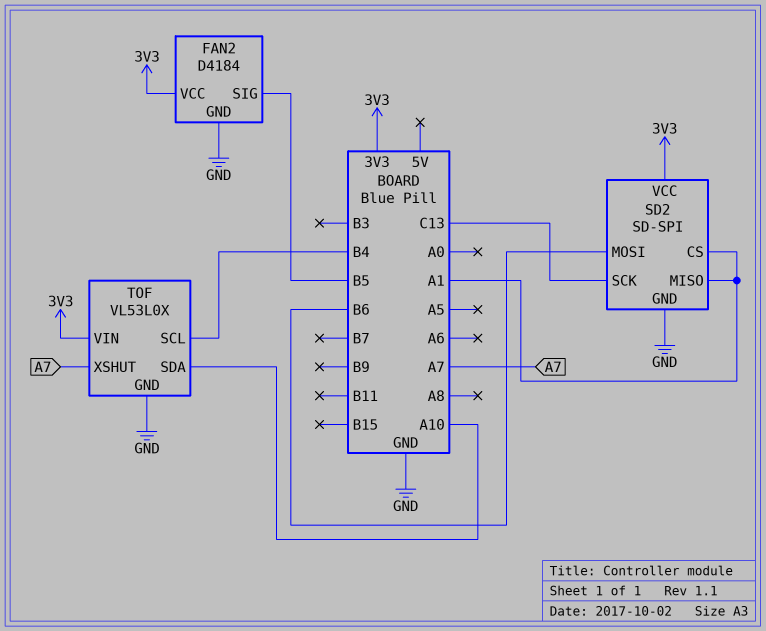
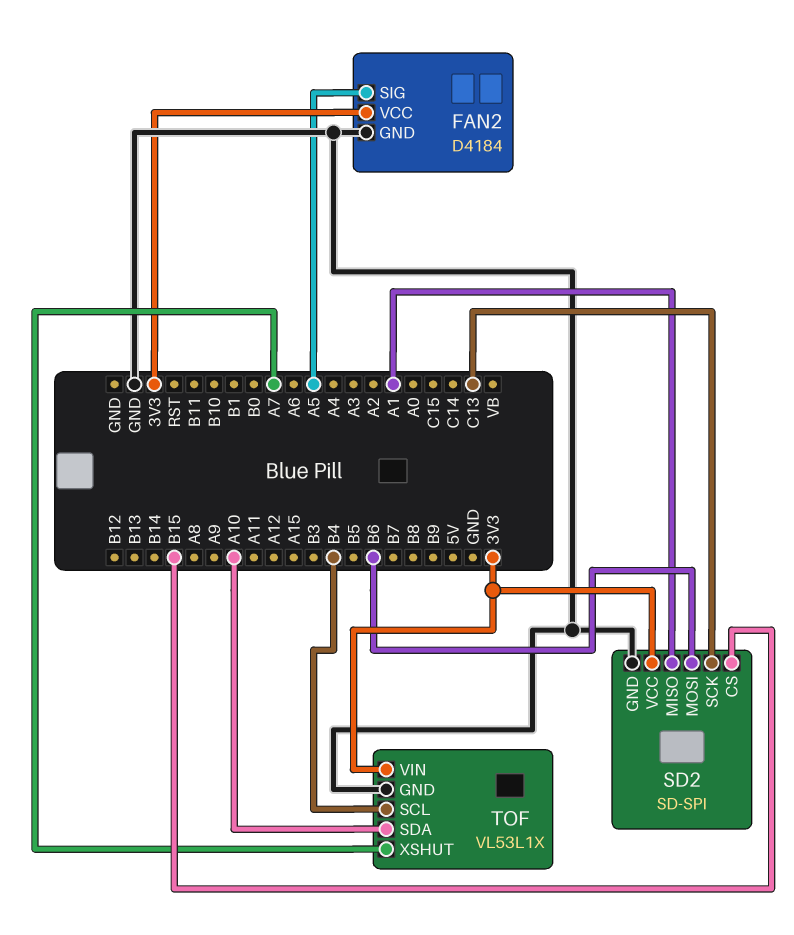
FAN2 pin SIG: B5 -> A5
SD2 pin CS: A1 -> B15
TOF: VL53L0X -> VL53L1X

